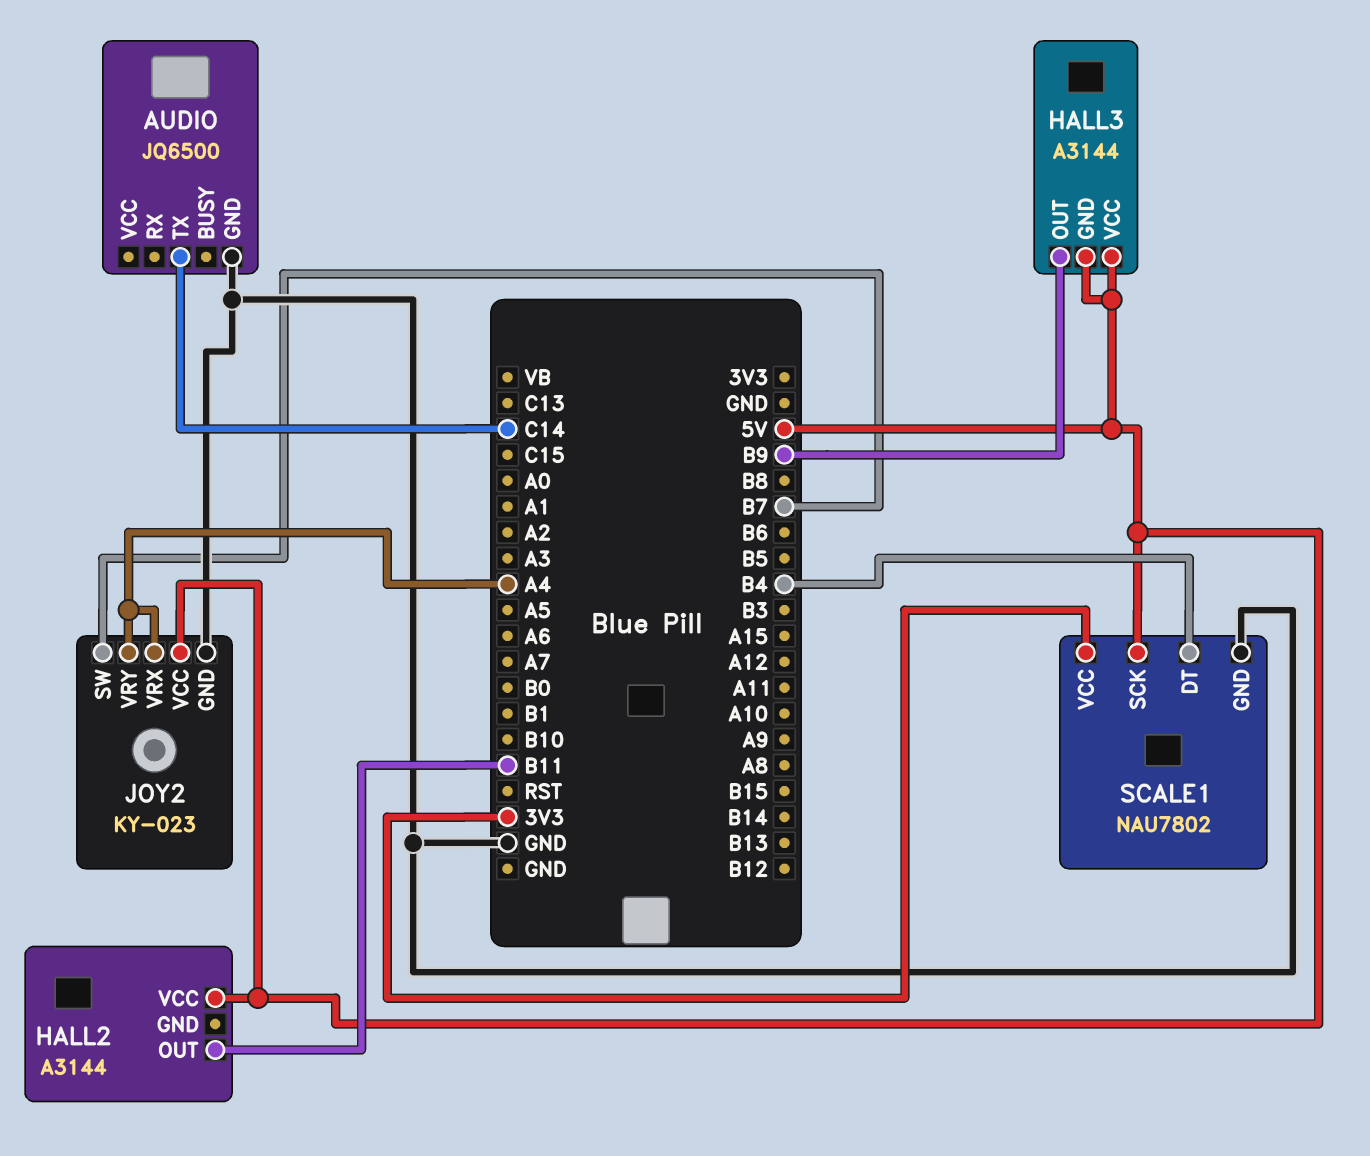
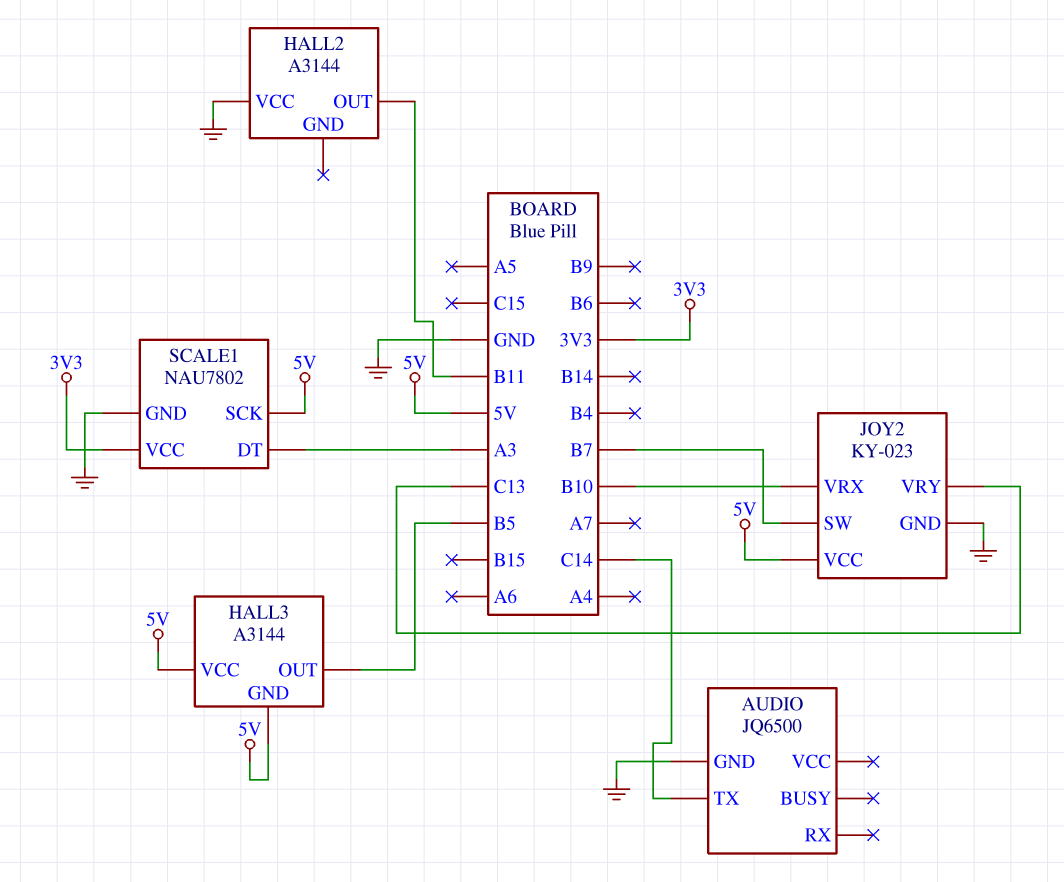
HALL2 pin VCC: 5V -> GND
HALL3 pin OUT: B9 -> B5
JOY2 pin VRX: A4 -> B10
JOY2 pin VRY: A4 -> C13
SCALE1 pin DT: B4 -> A3

